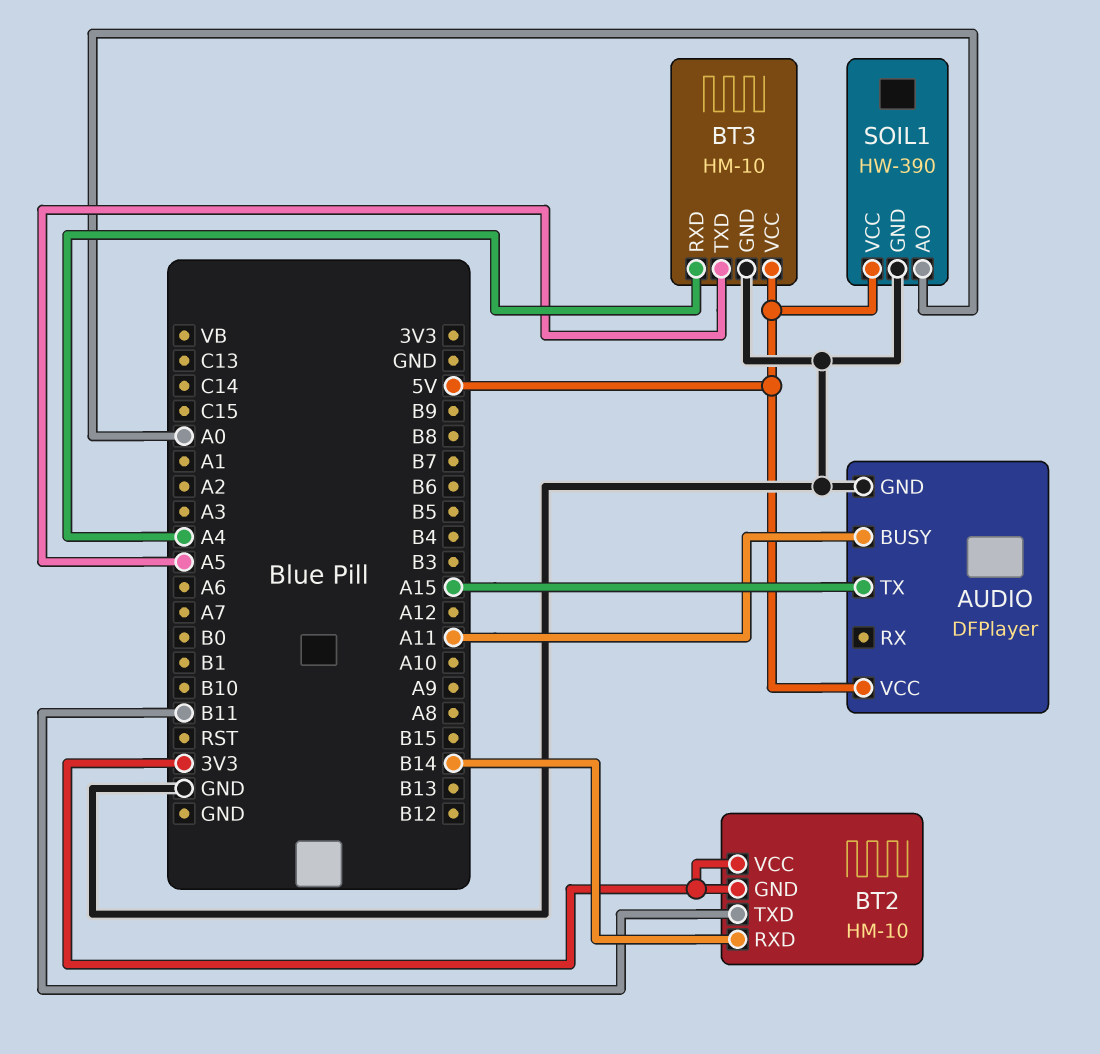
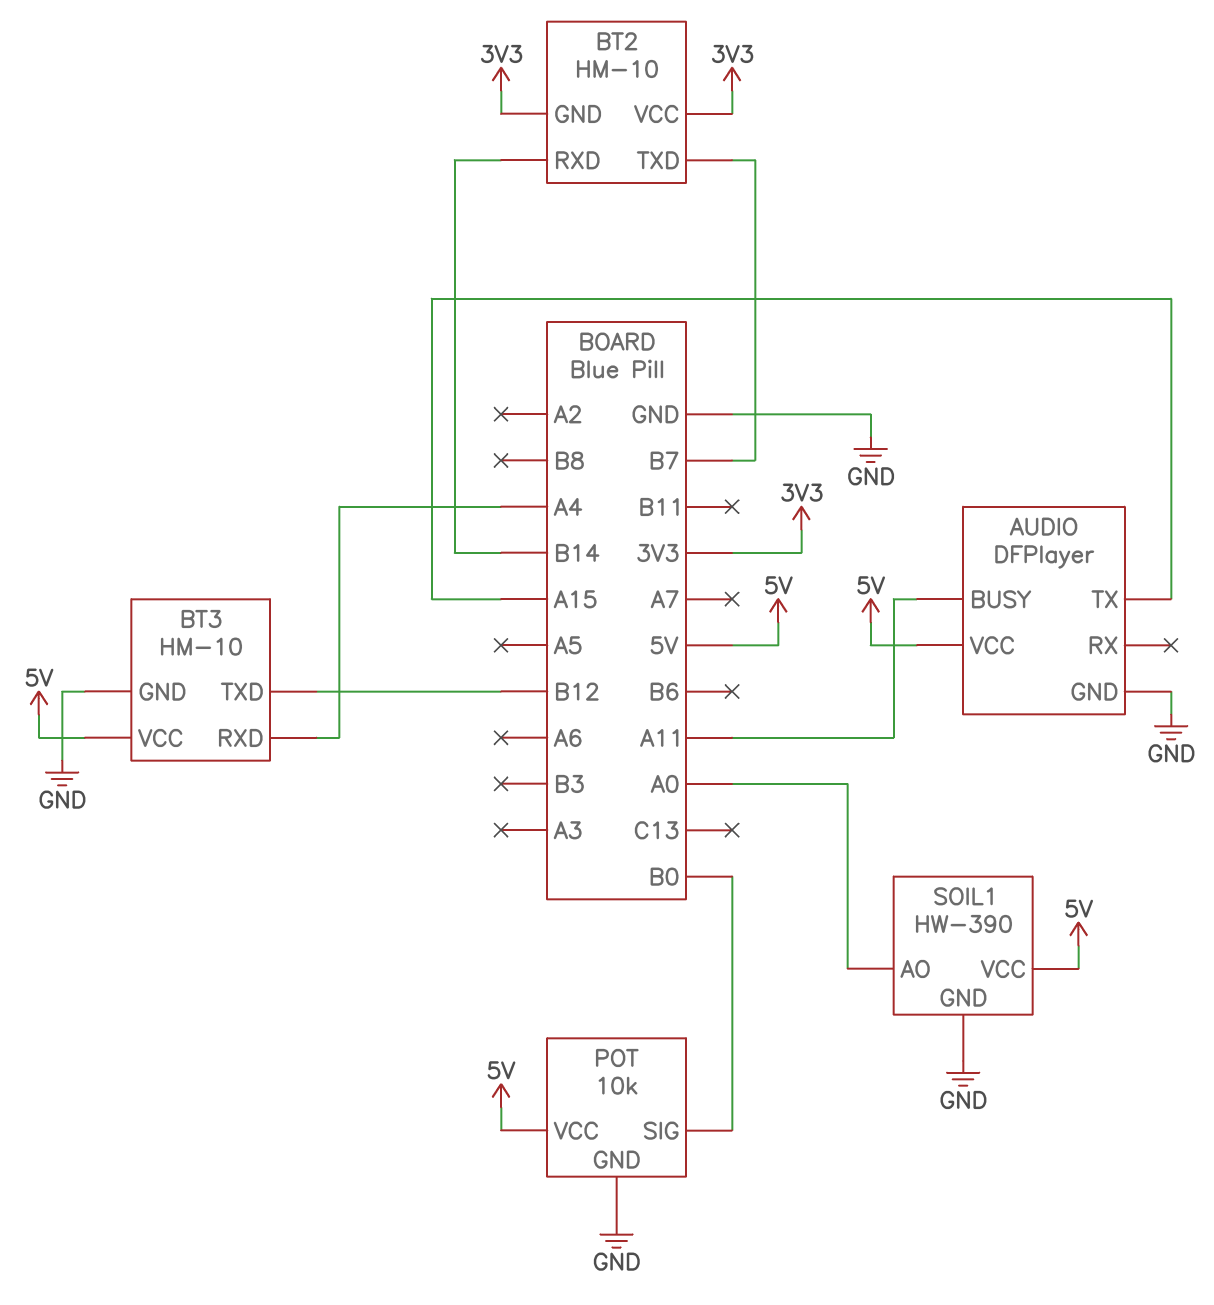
BT2 pin TXD: B11 -> B7
BT3 pin TXD: A5 -> B12
POT: none -> 10k
POT pin GND: none -> GND
POT pin SIG: none -> B0
POT pin VCC: none -> 5V

